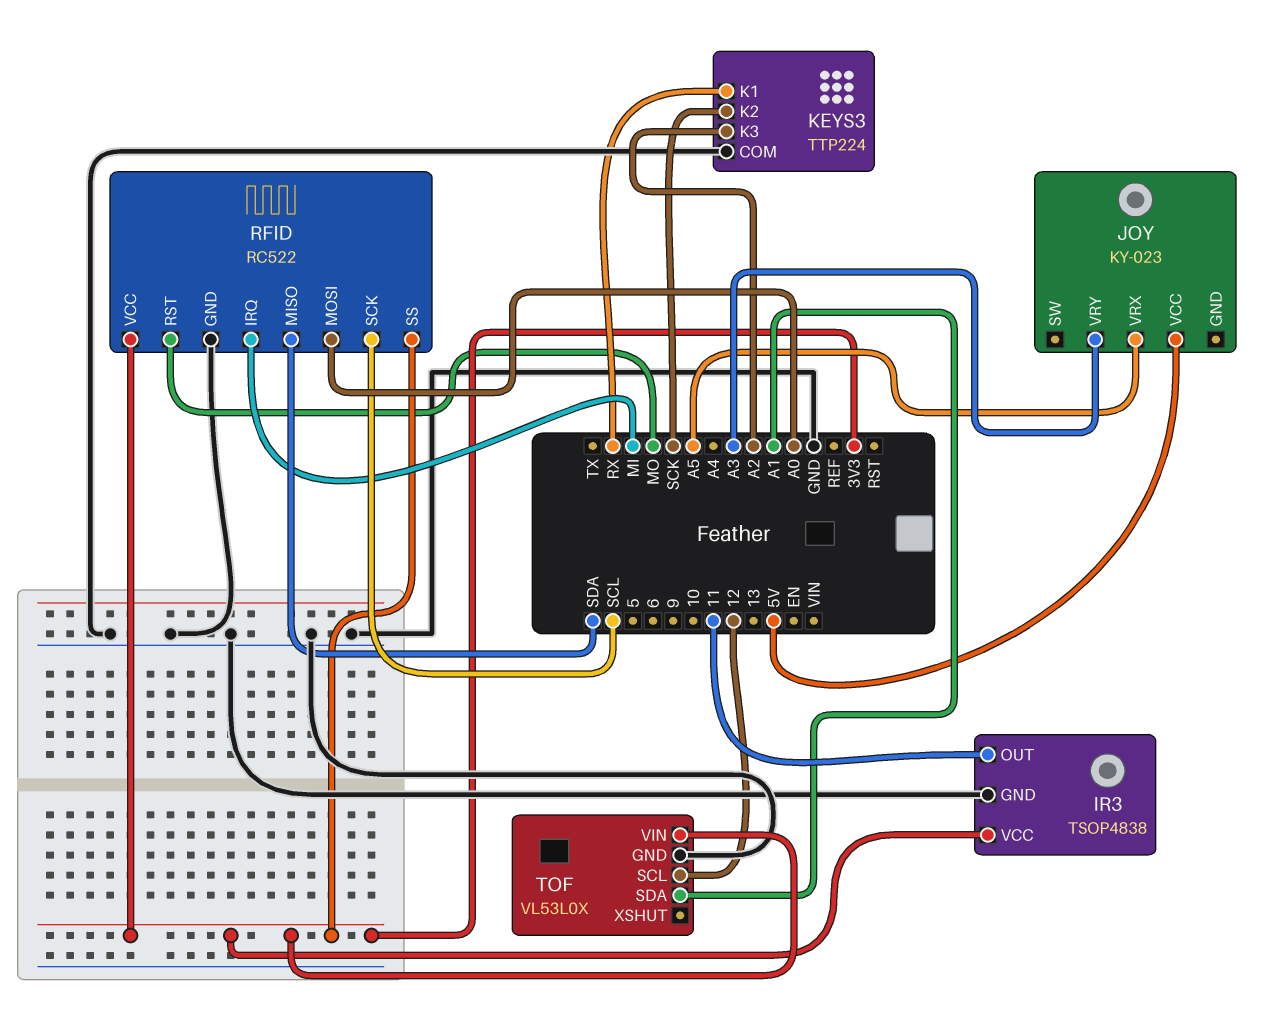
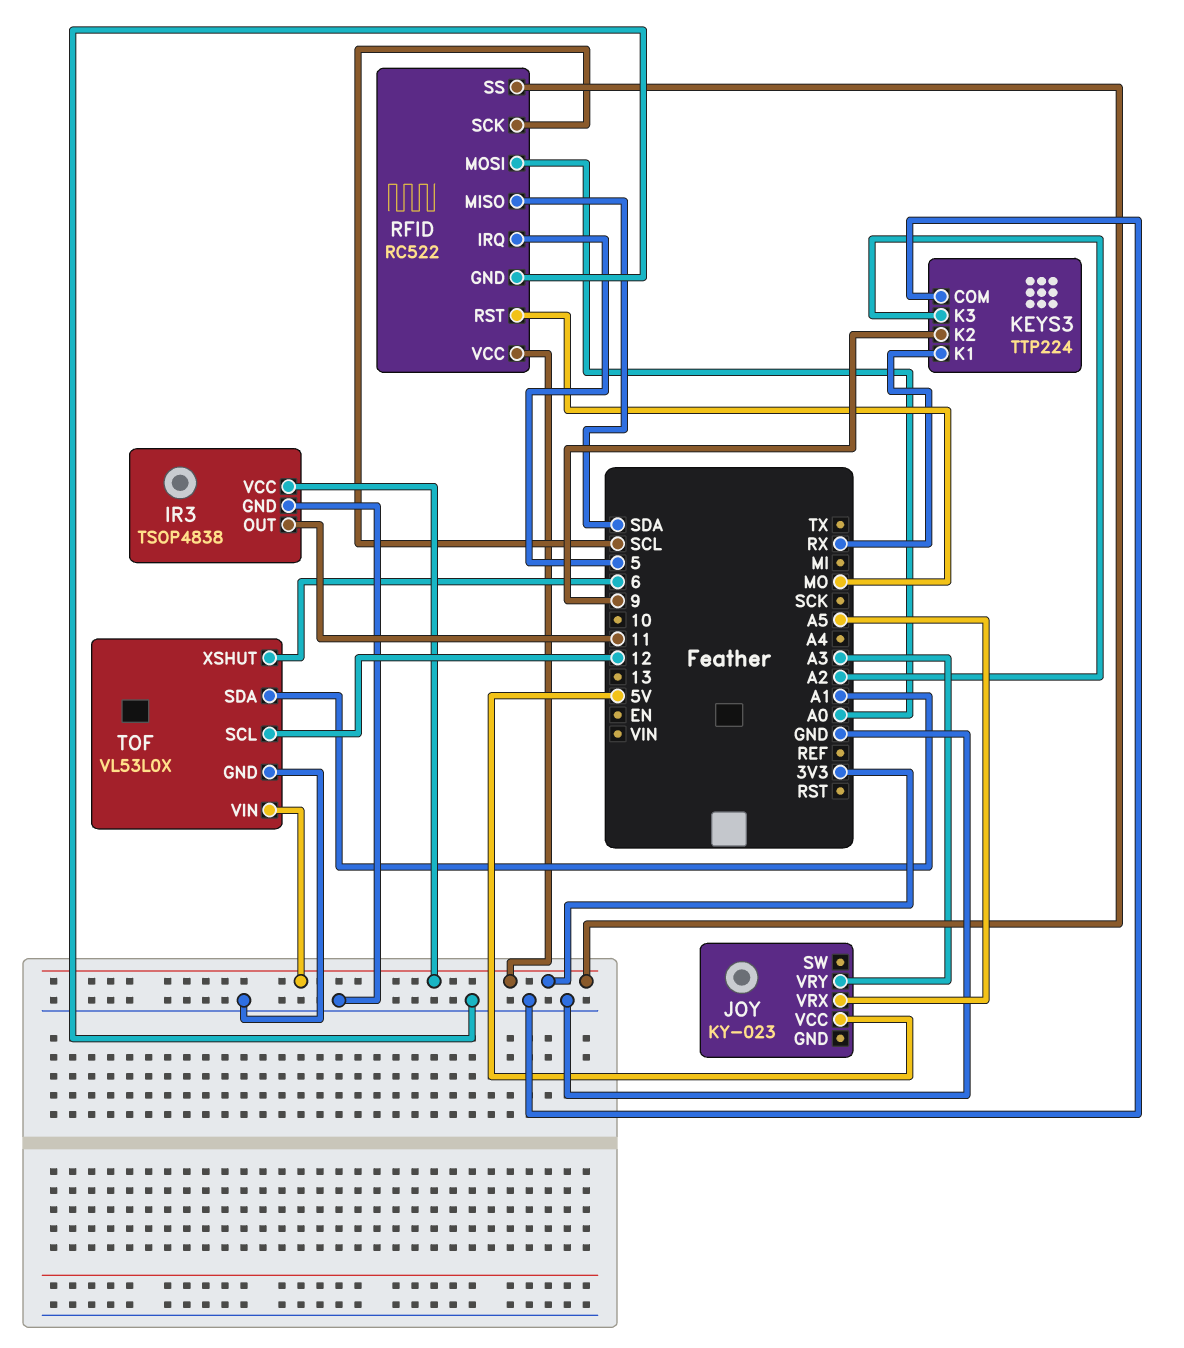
KEYS3 pin K2: SCK -> 9
RFID pin IRQ: MI -> 5
TOF pin XSHUT: none -> 6

